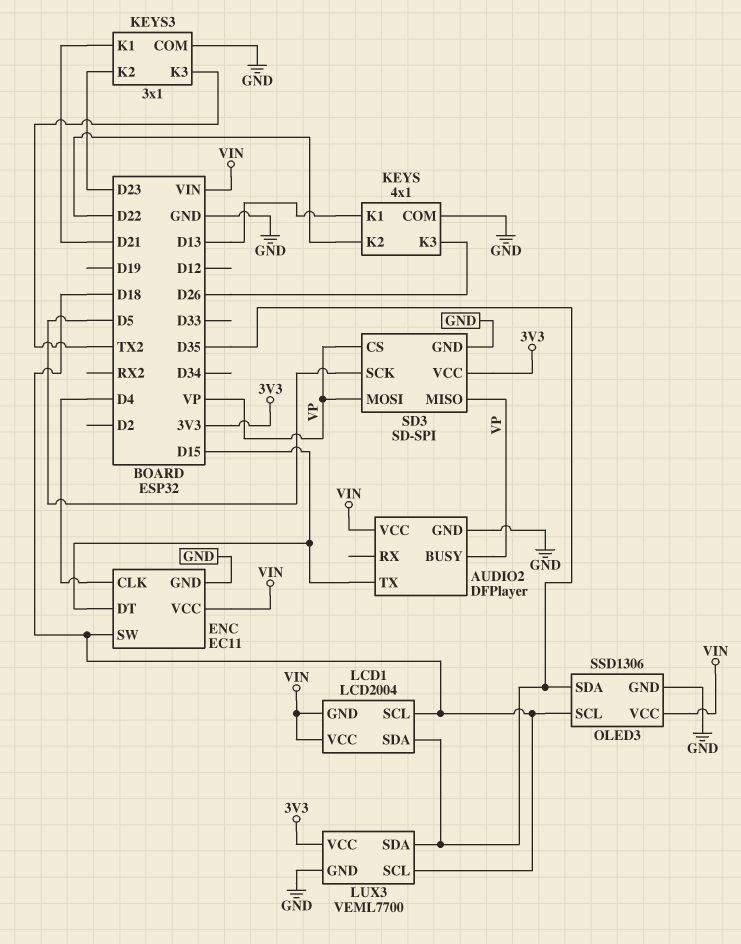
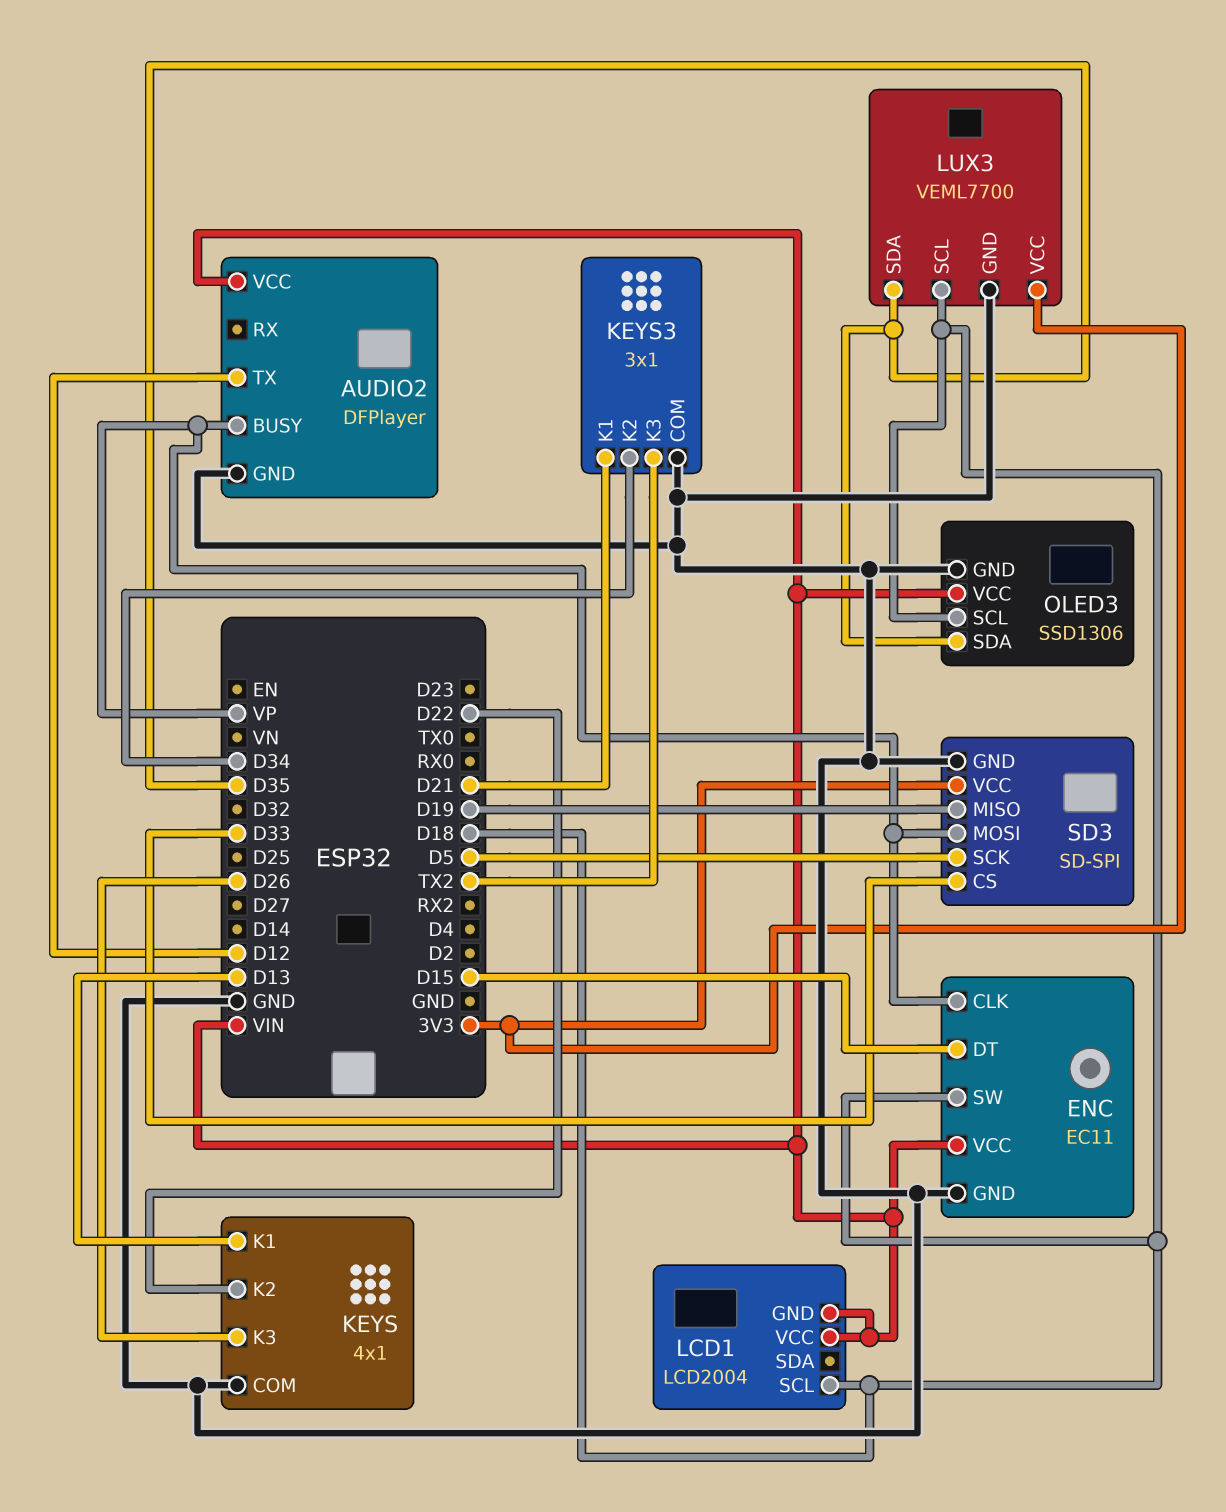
AUDIO2 pin TX: D15 -> D12
ENC pin CLK: D4 -> VP
KEYS3 pin K2: D23 -> D34
LCD1 pin SDA: D35 -> none
SD3 pin CS: VP -> D33
SD3 pin MISO: VP -> D19

